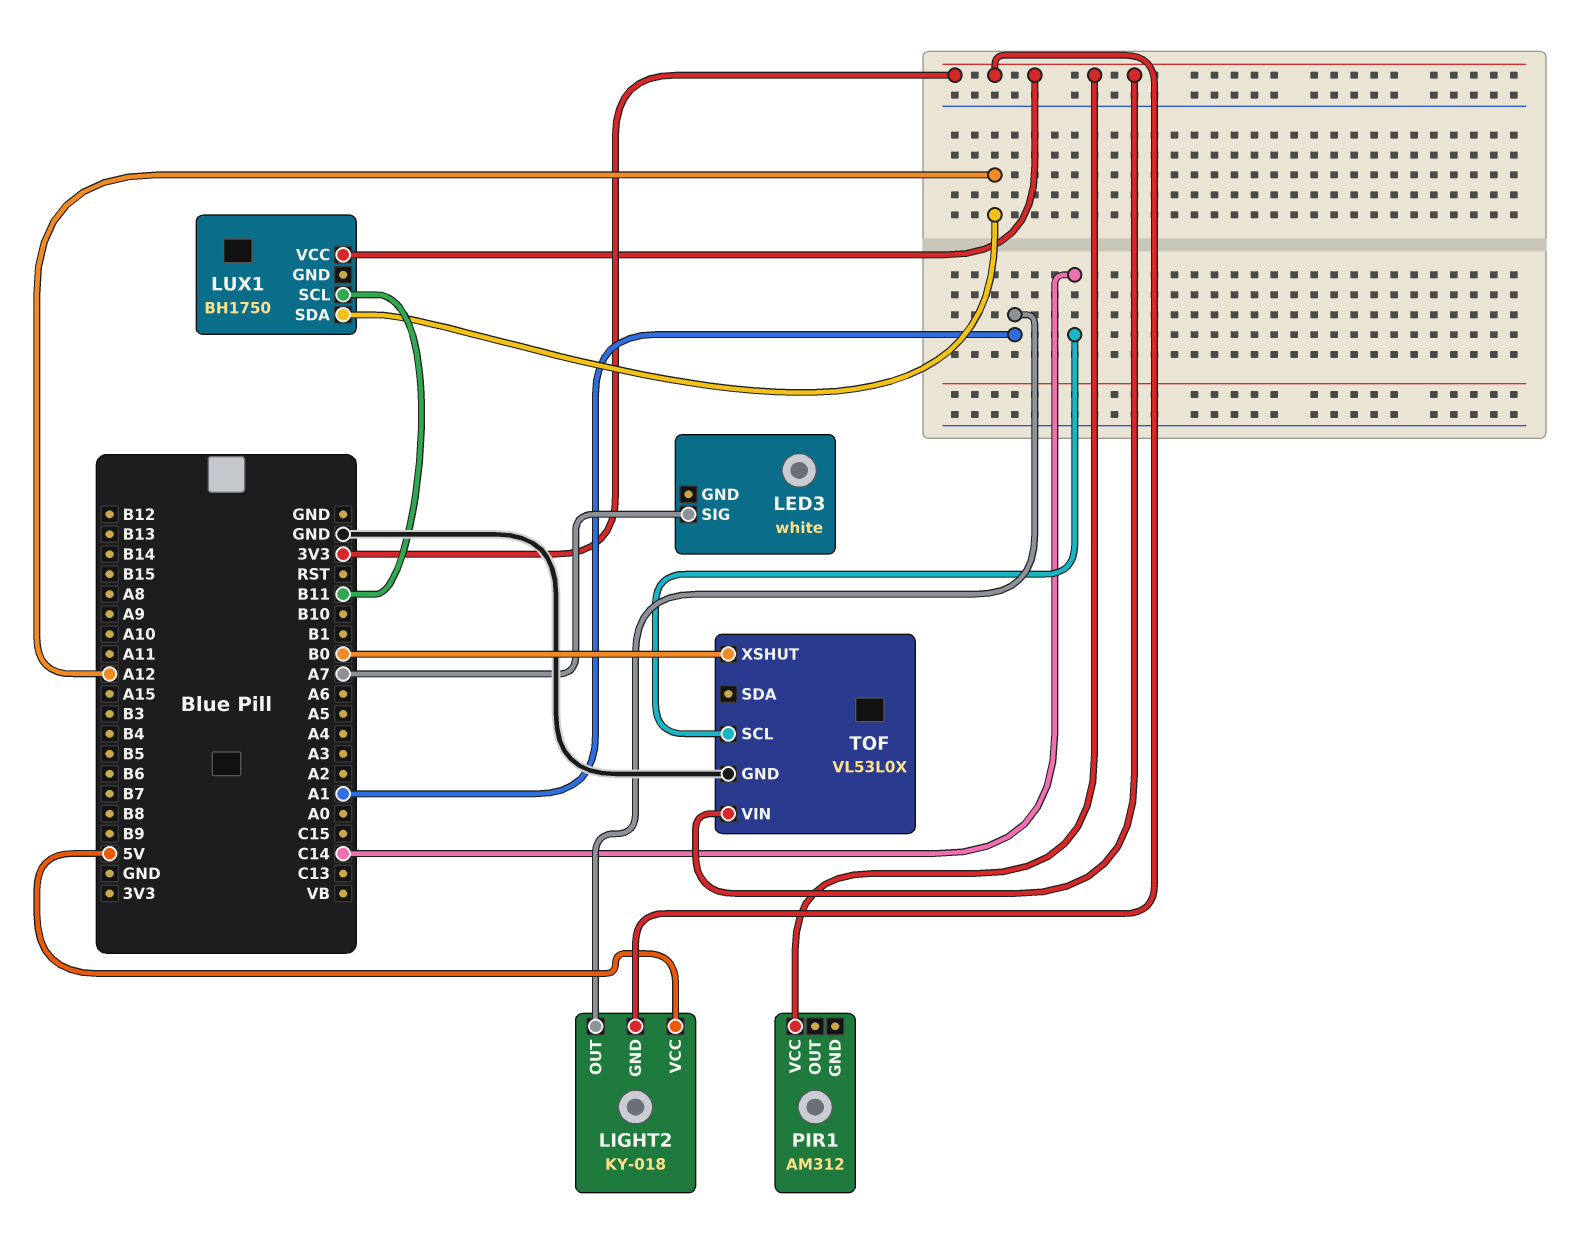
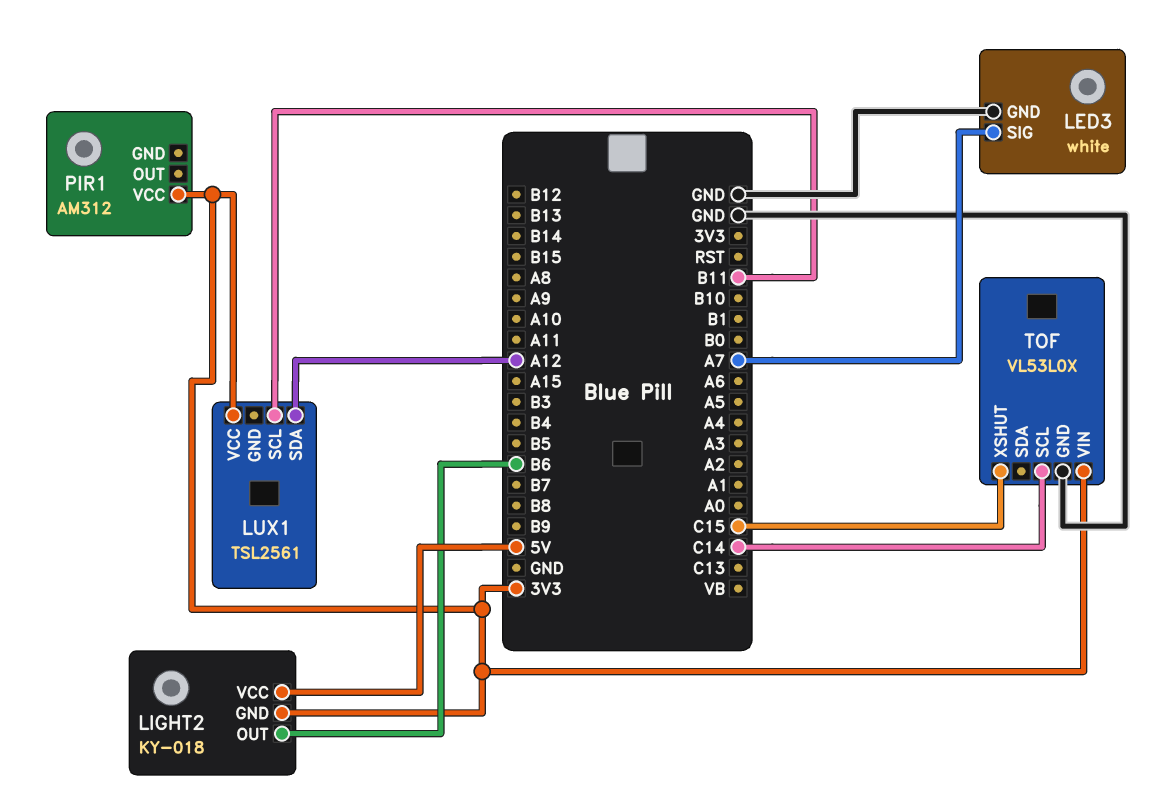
LED3 pin GND: none -> GND
LIGHT2 pin OUT: A1 -> B6
LUX1: BH1750 -> TSL2561
TOF pin XSHUT: B0 -> C15

